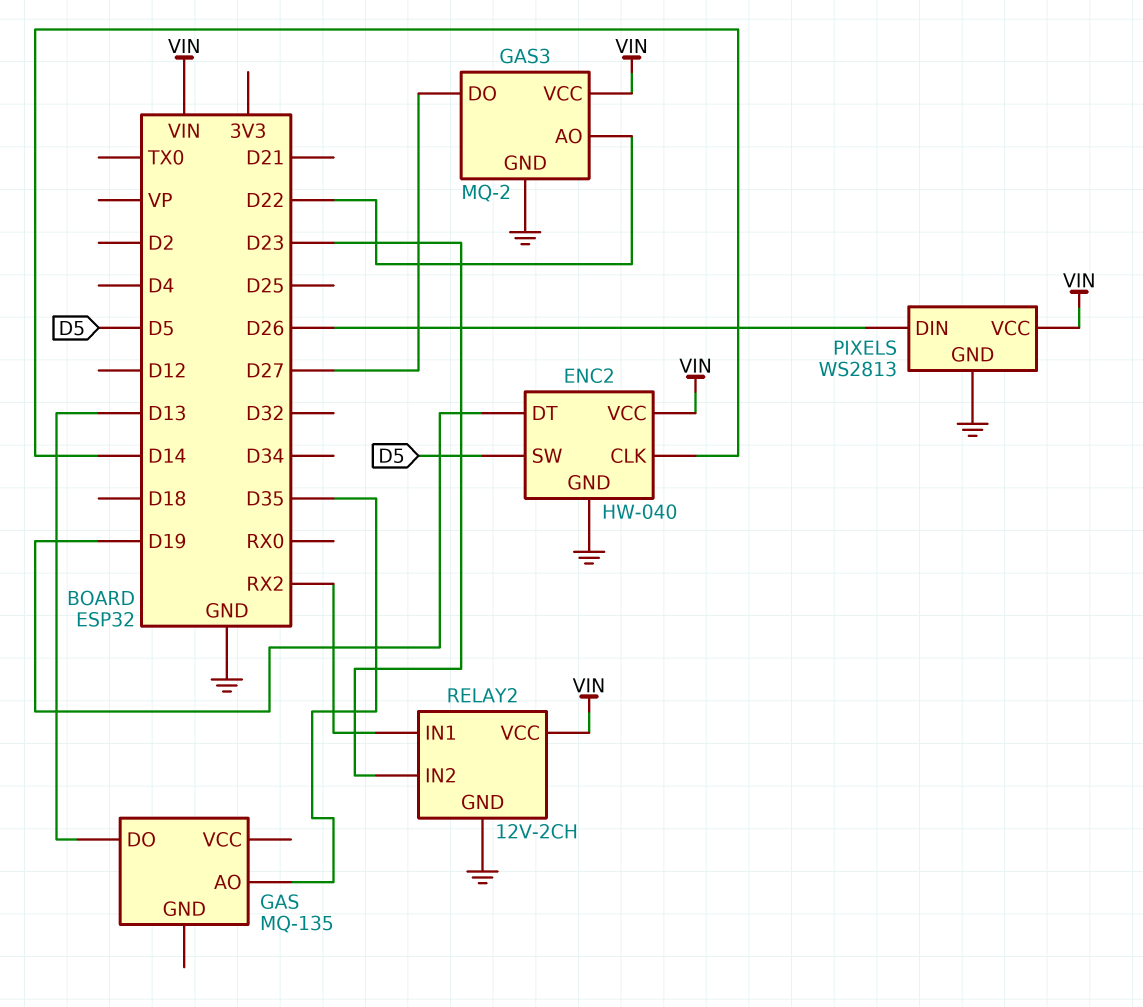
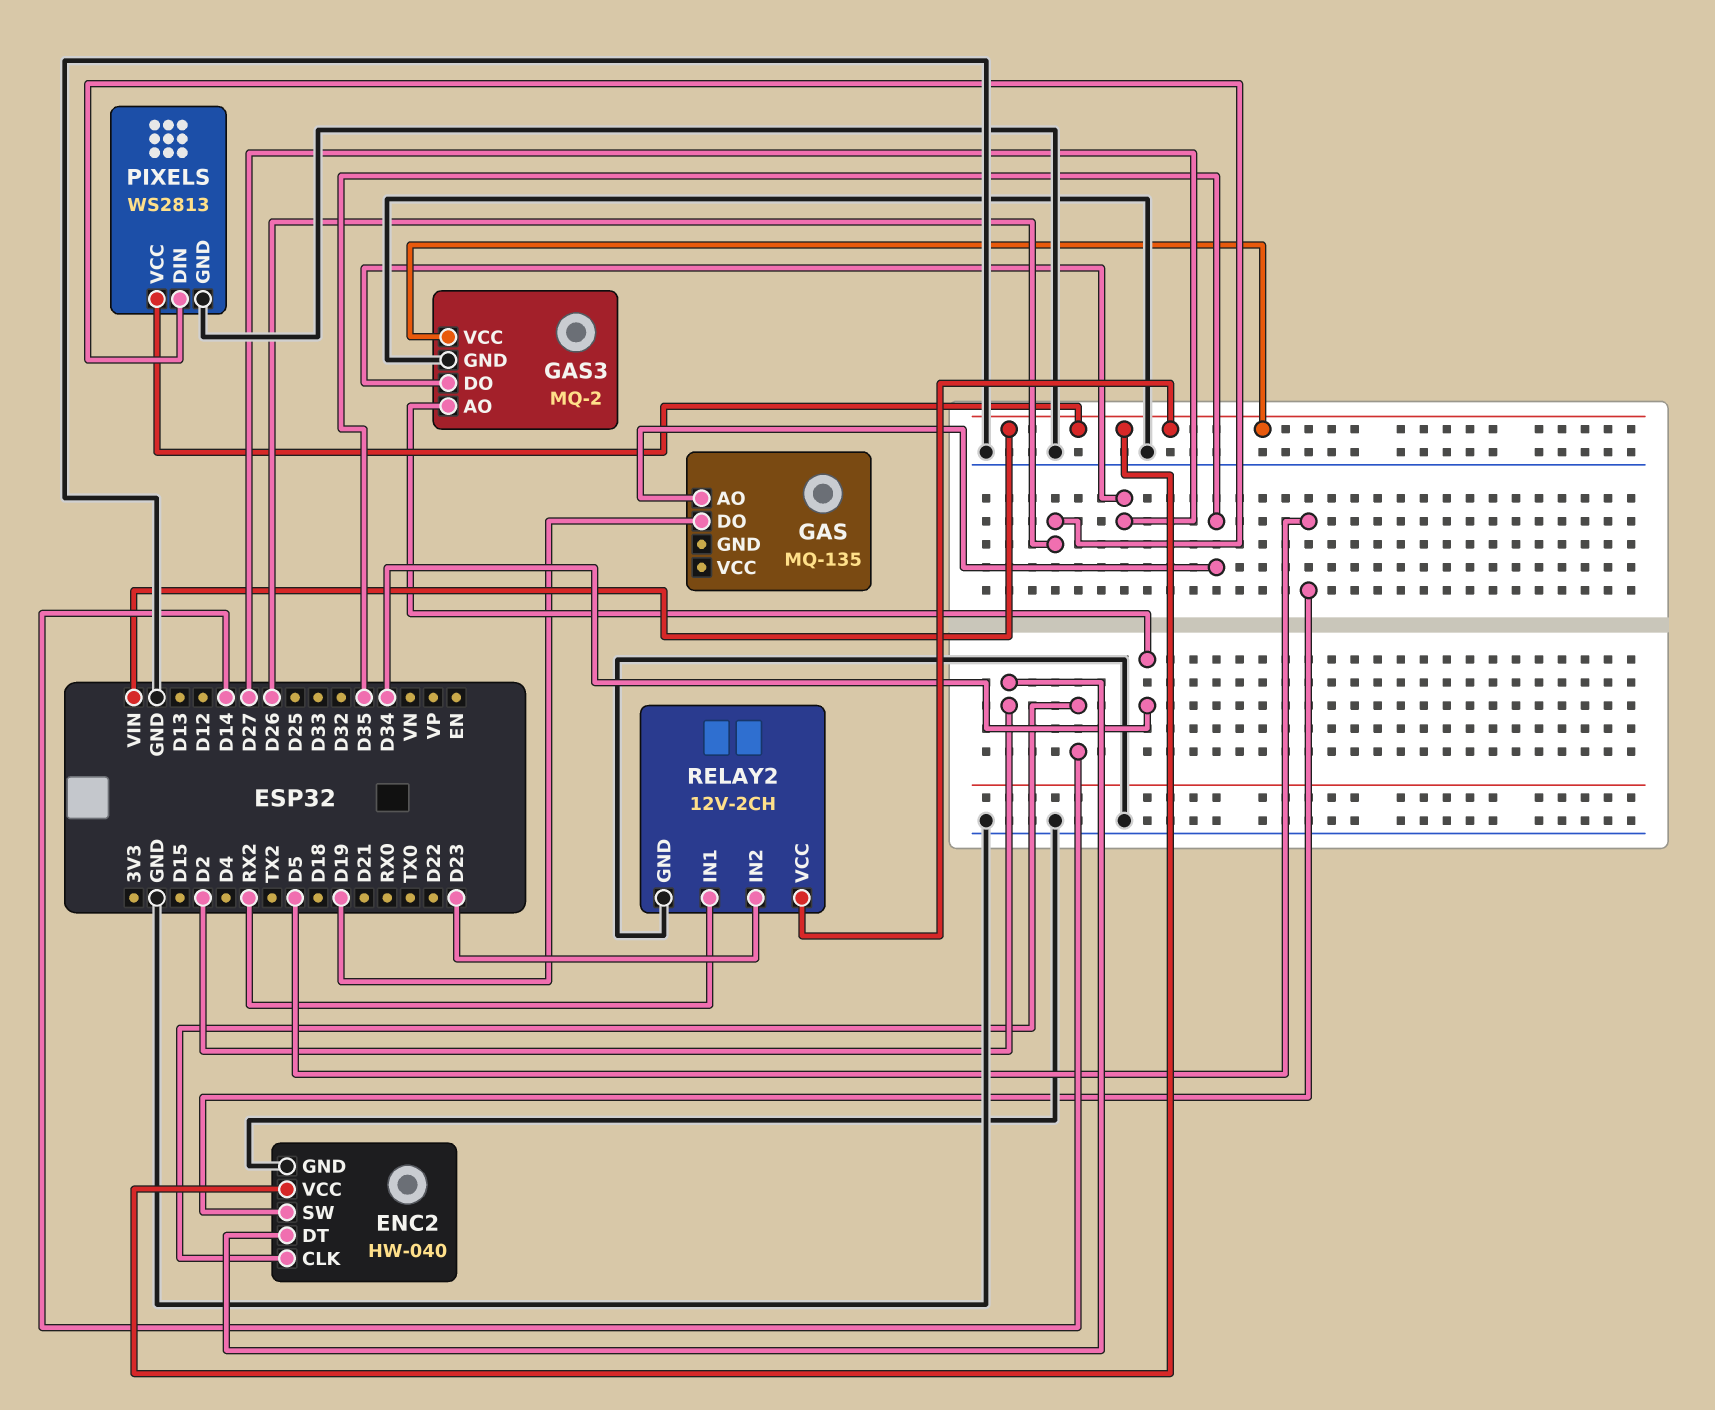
ENC2 pin DT: D19 -> D2
GAS pin DO: D13 -> D19
GAS3 pin AO: D22 -> D34

